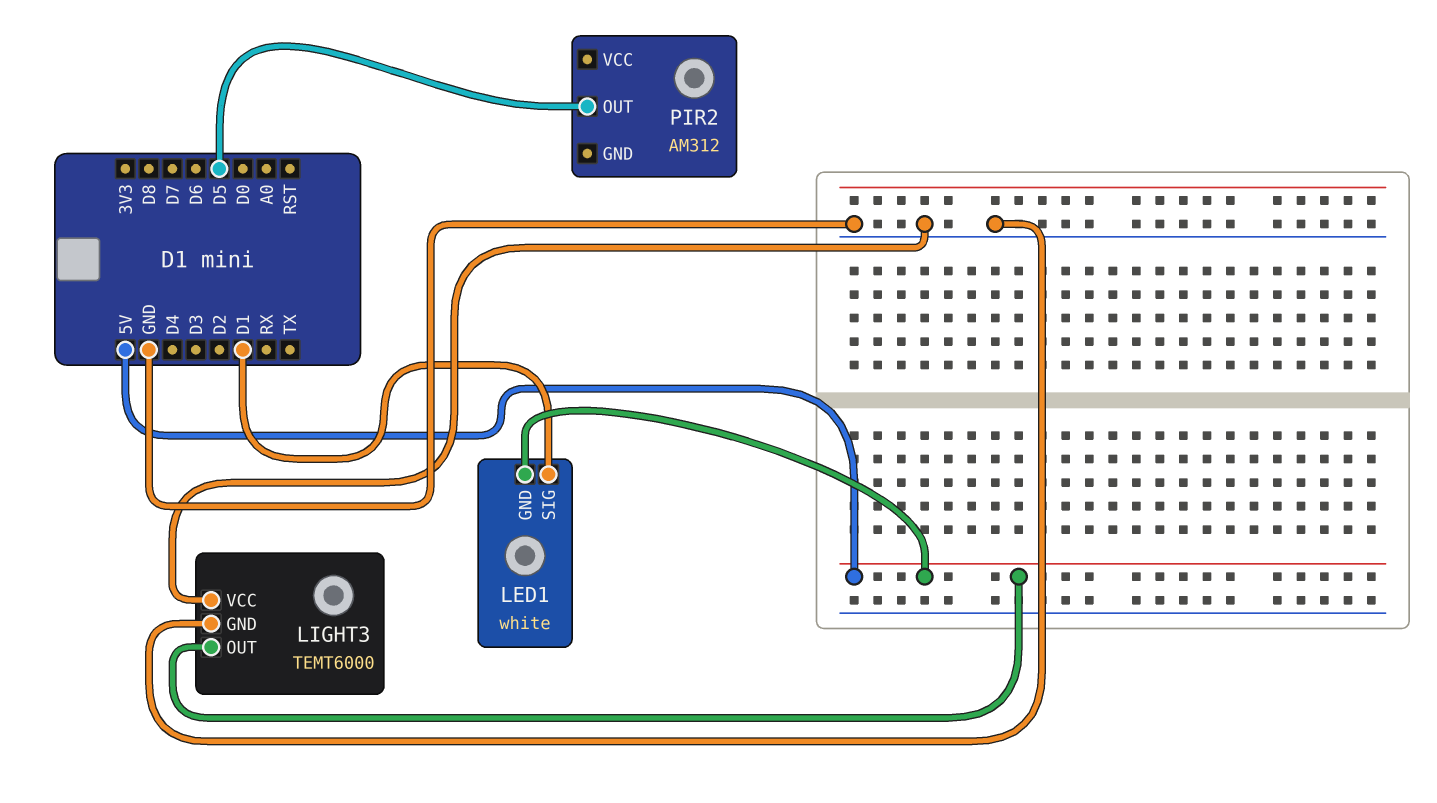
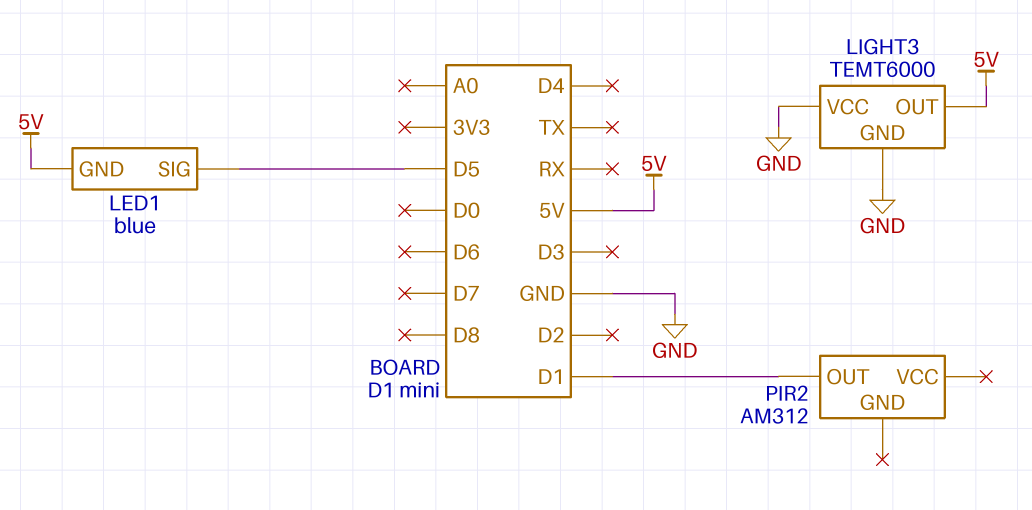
LED1: white -> blue
LED1 pin SIG: D1 -> D5
PIR2 pin OUT: D5 -> D1

